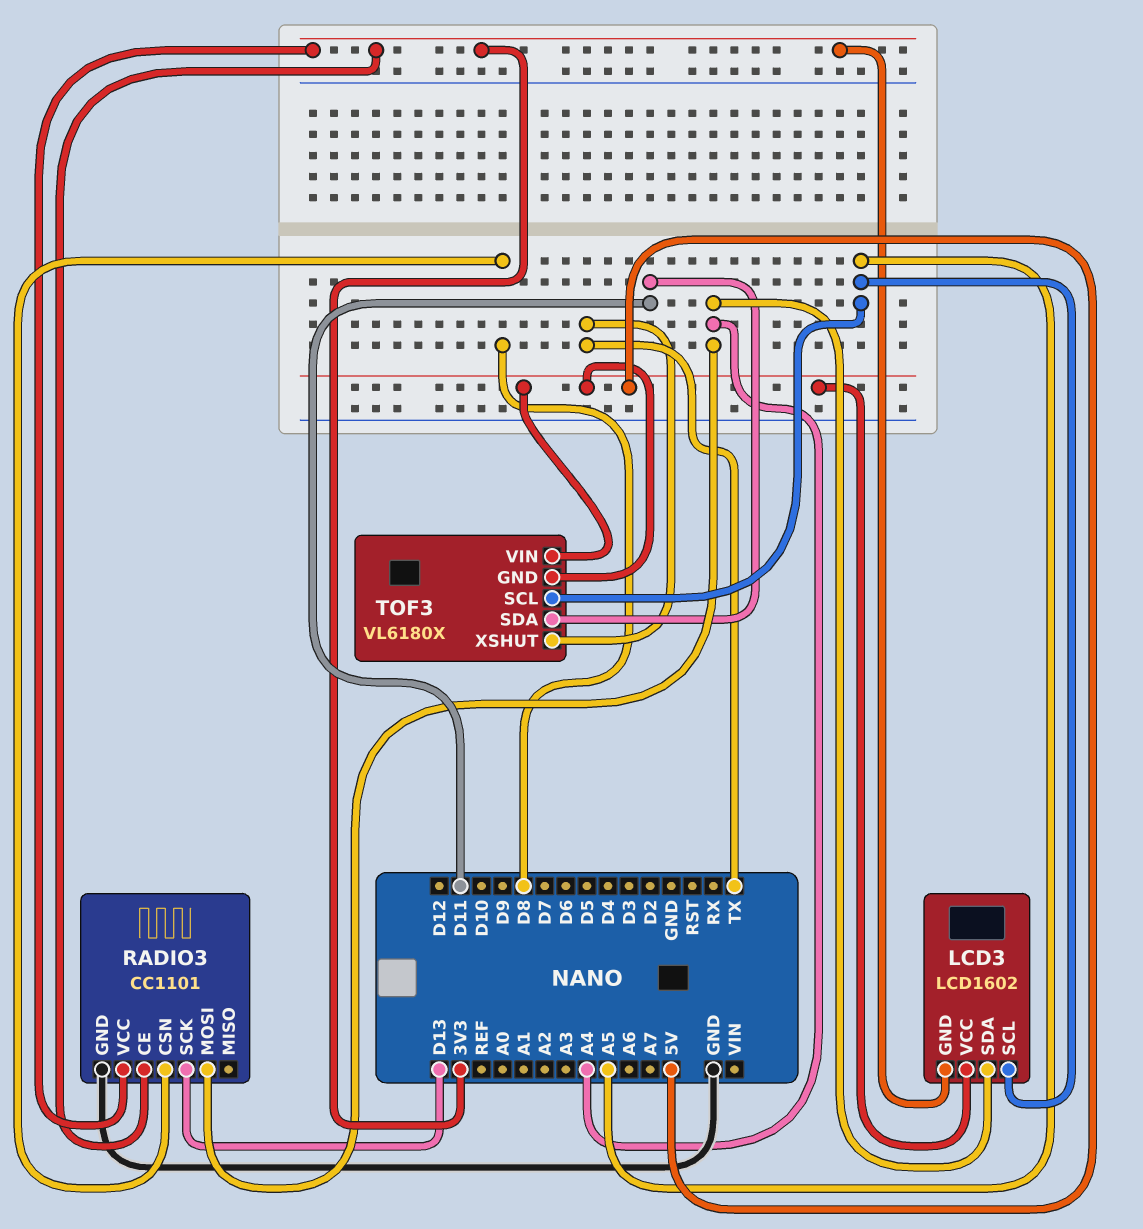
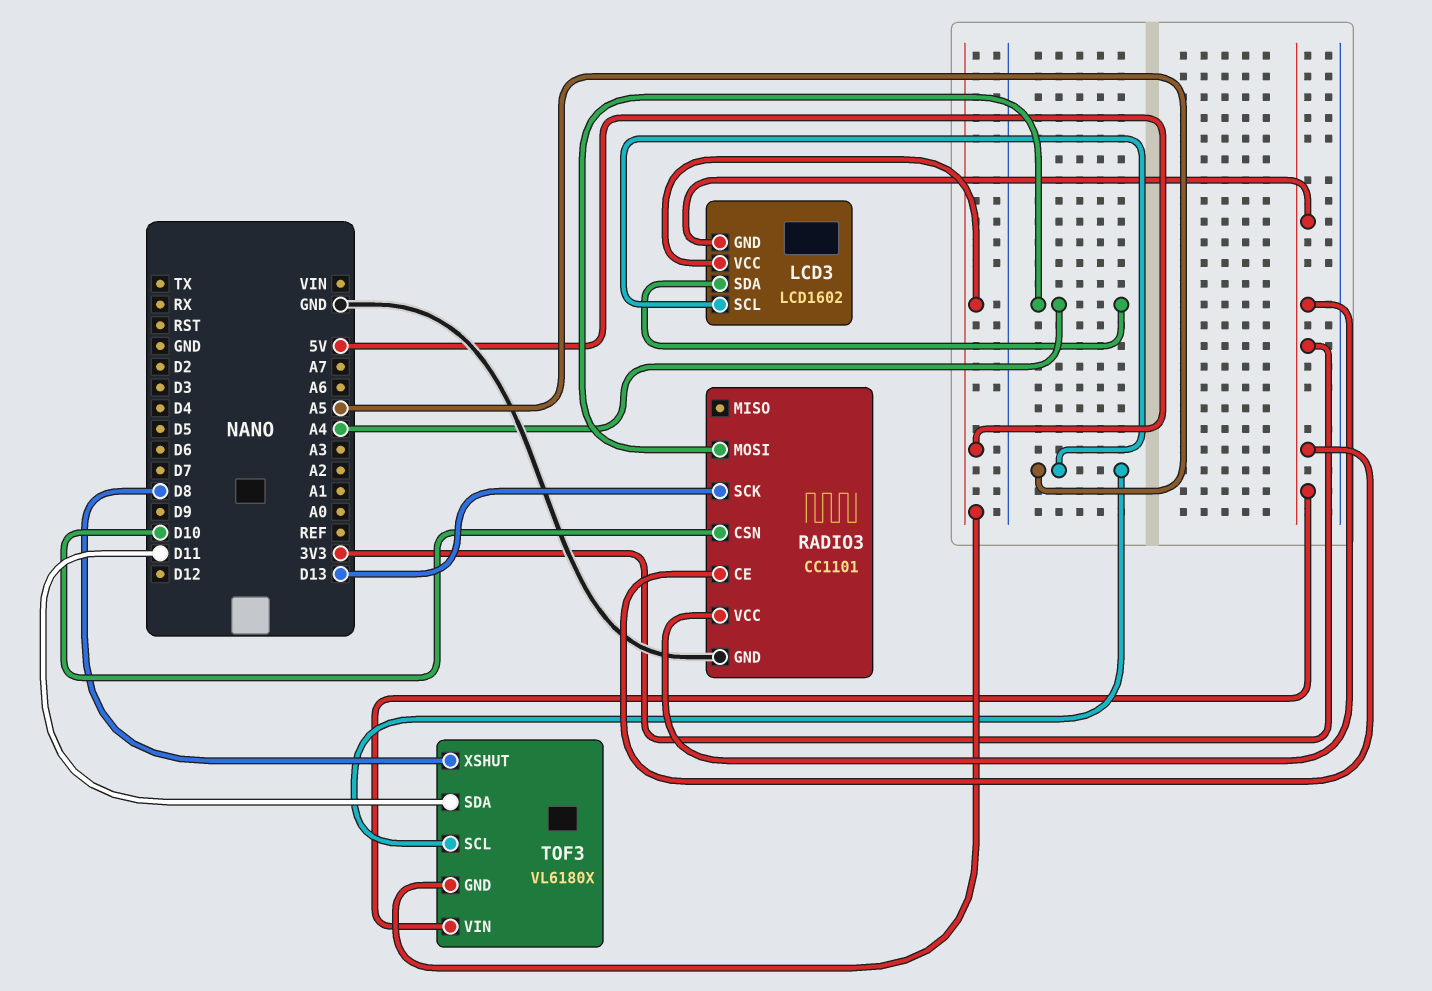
RADIO3 pin CSN: D8 -> D10
TOF3 pin VIN: 5V -> 3V3
TOF3 pin XSHUT: TX -> D8

